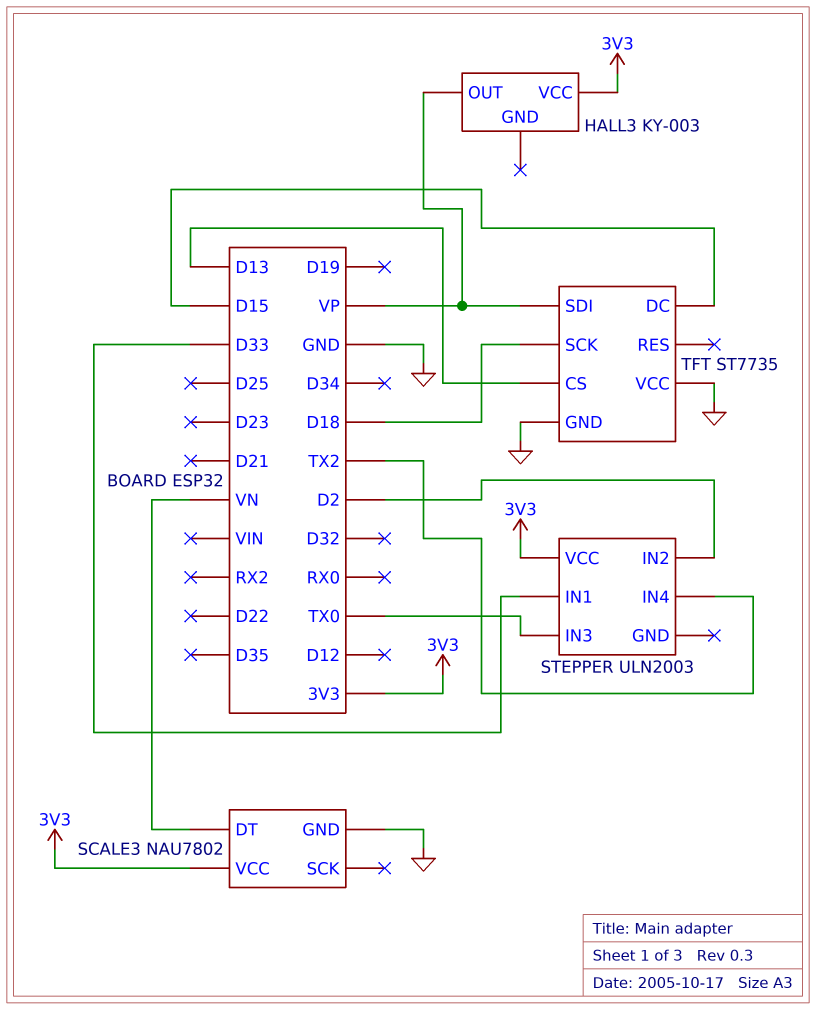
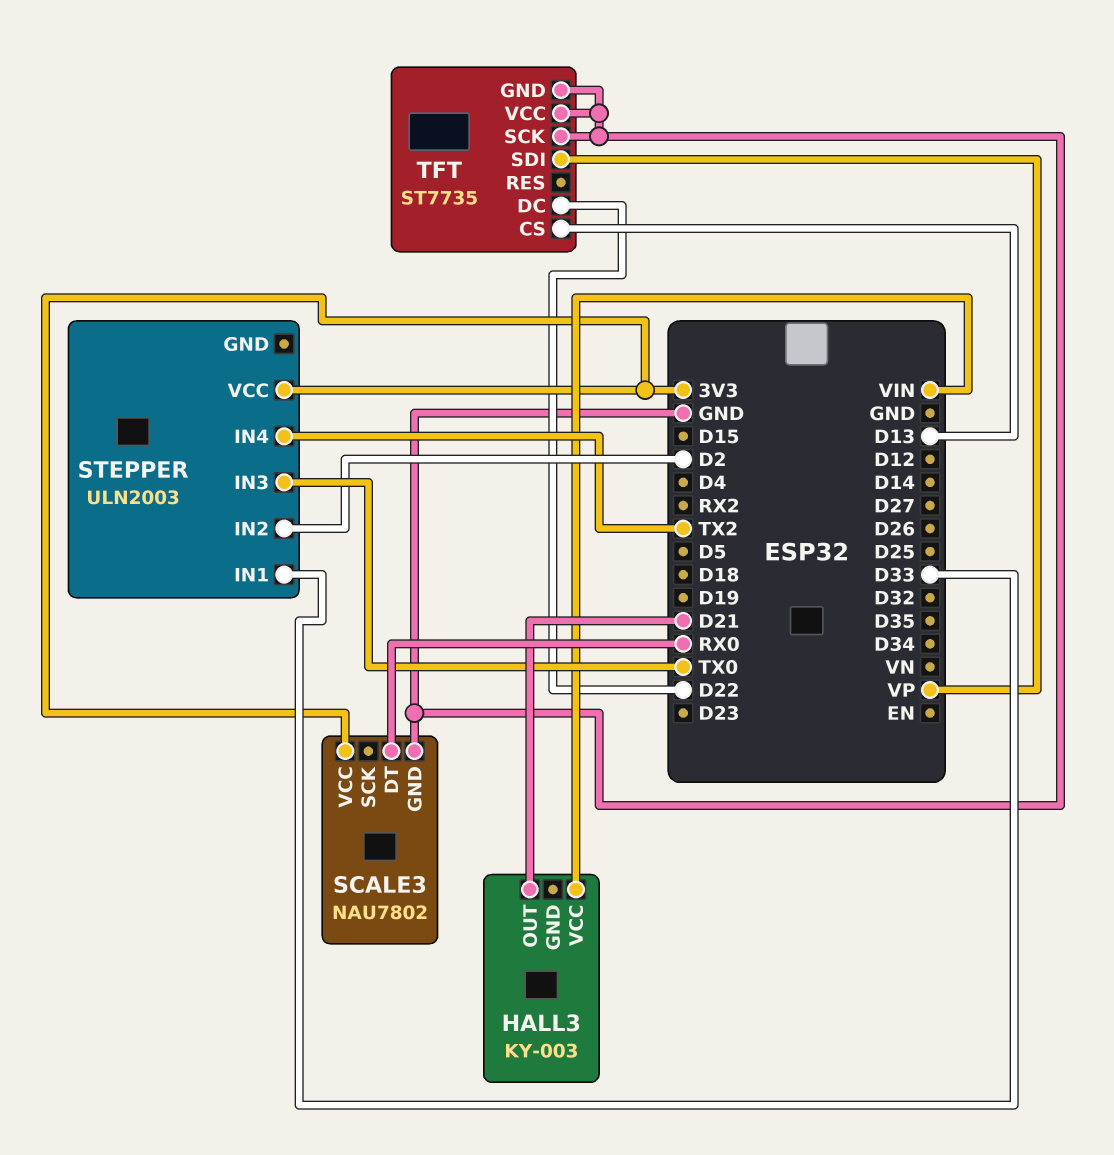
HALL3 pin OUT: VP -> D21
HALL3 pin VCC: 3V3 -> VIN
SCALE3 pin DT: VN -> RX0
TFT pin DC: D15 -> D22
TFT pin SCK: D18 -> GND

